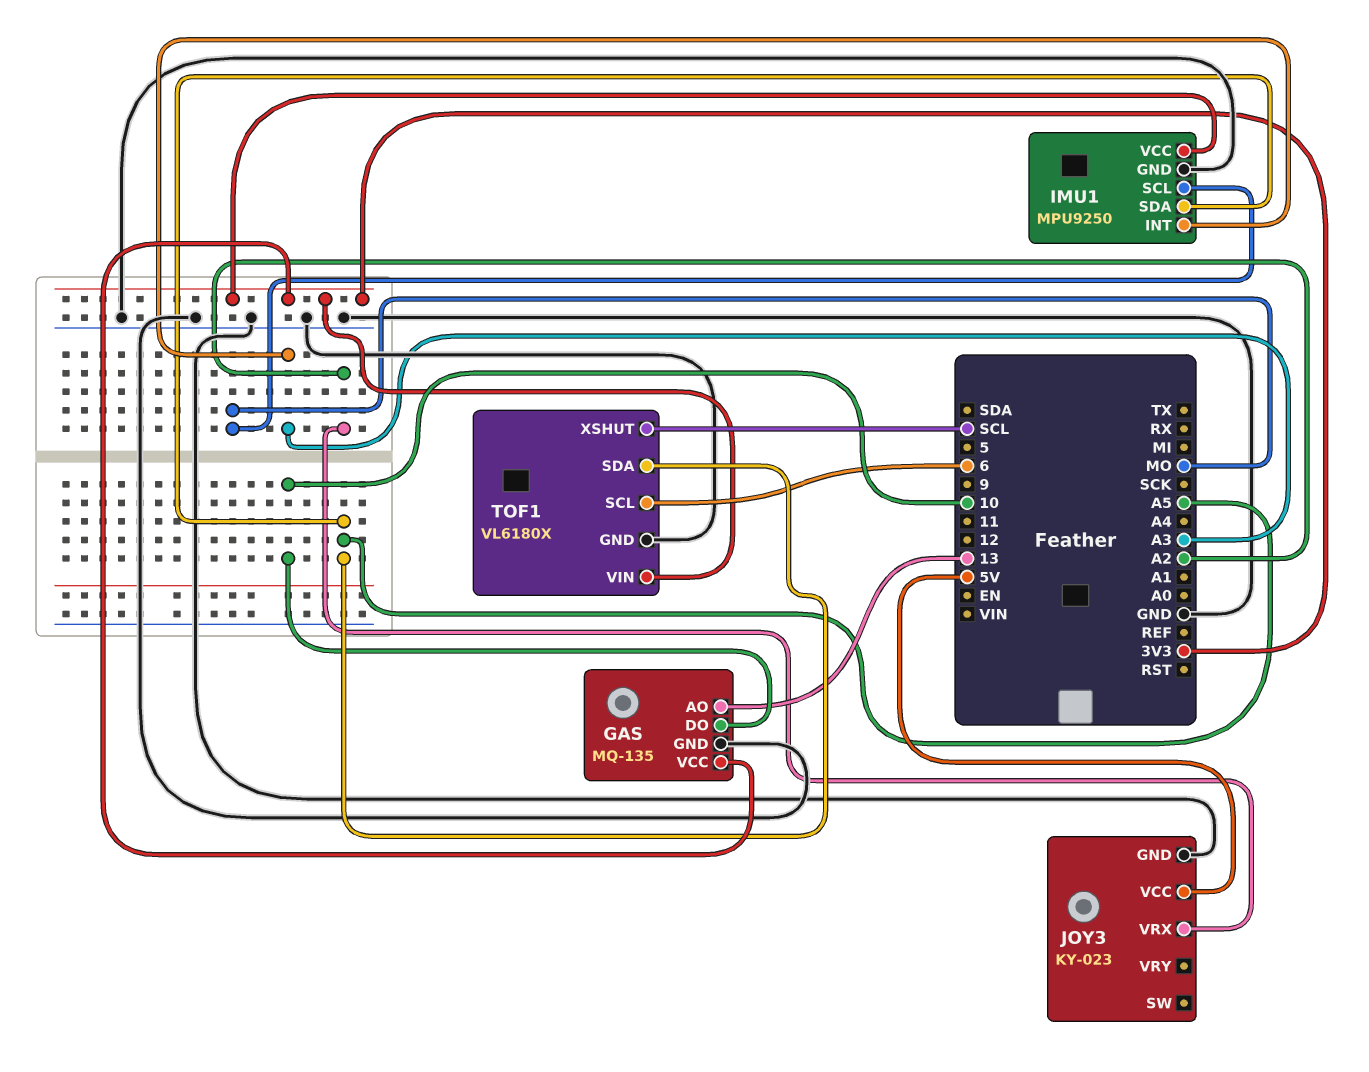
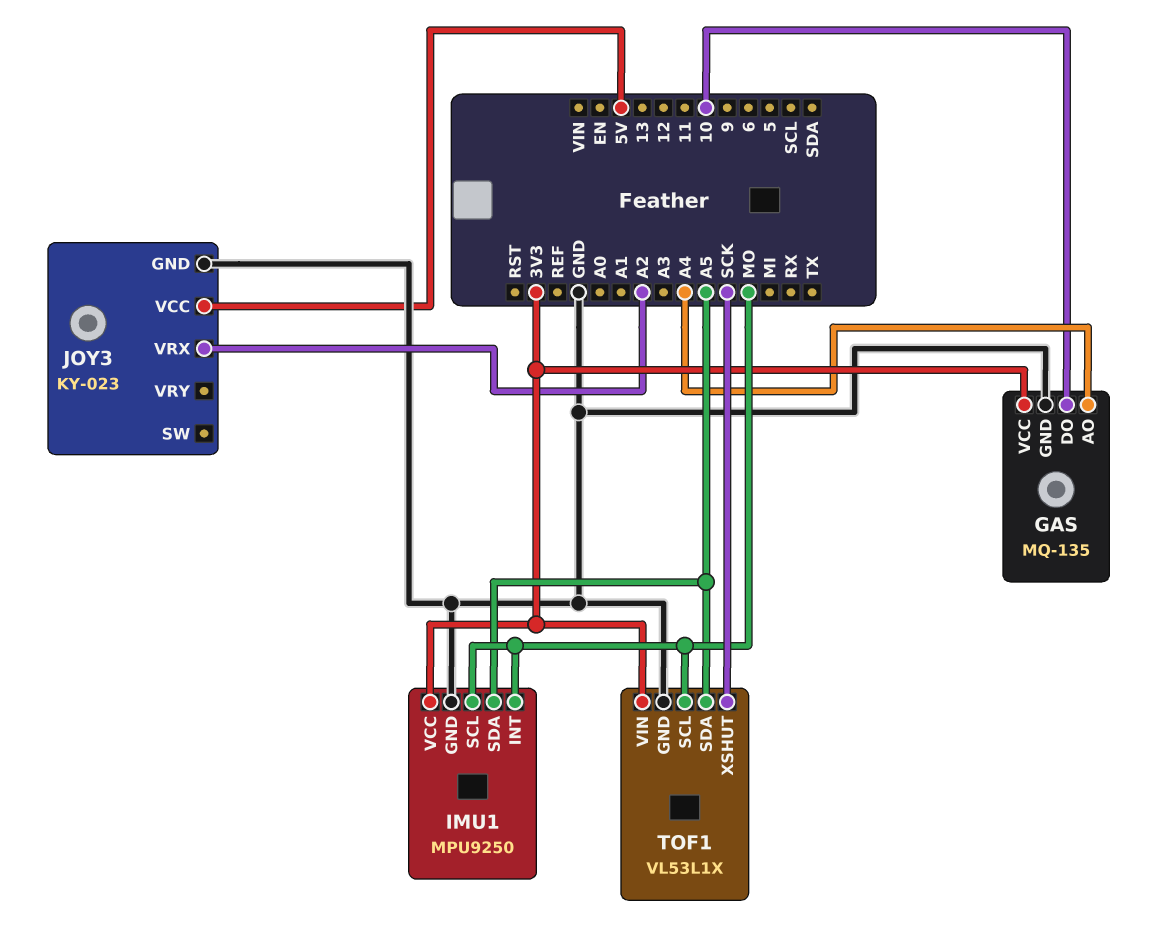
GAS pin AO: 13 -> A4
IMU1 pin INT: A3 -> MO
TOF1: VL6180X -> VL53L1X
TOF1 pin SCL: 6 -> MO
TOF1 pin XSHUT: SCL -> SCK

